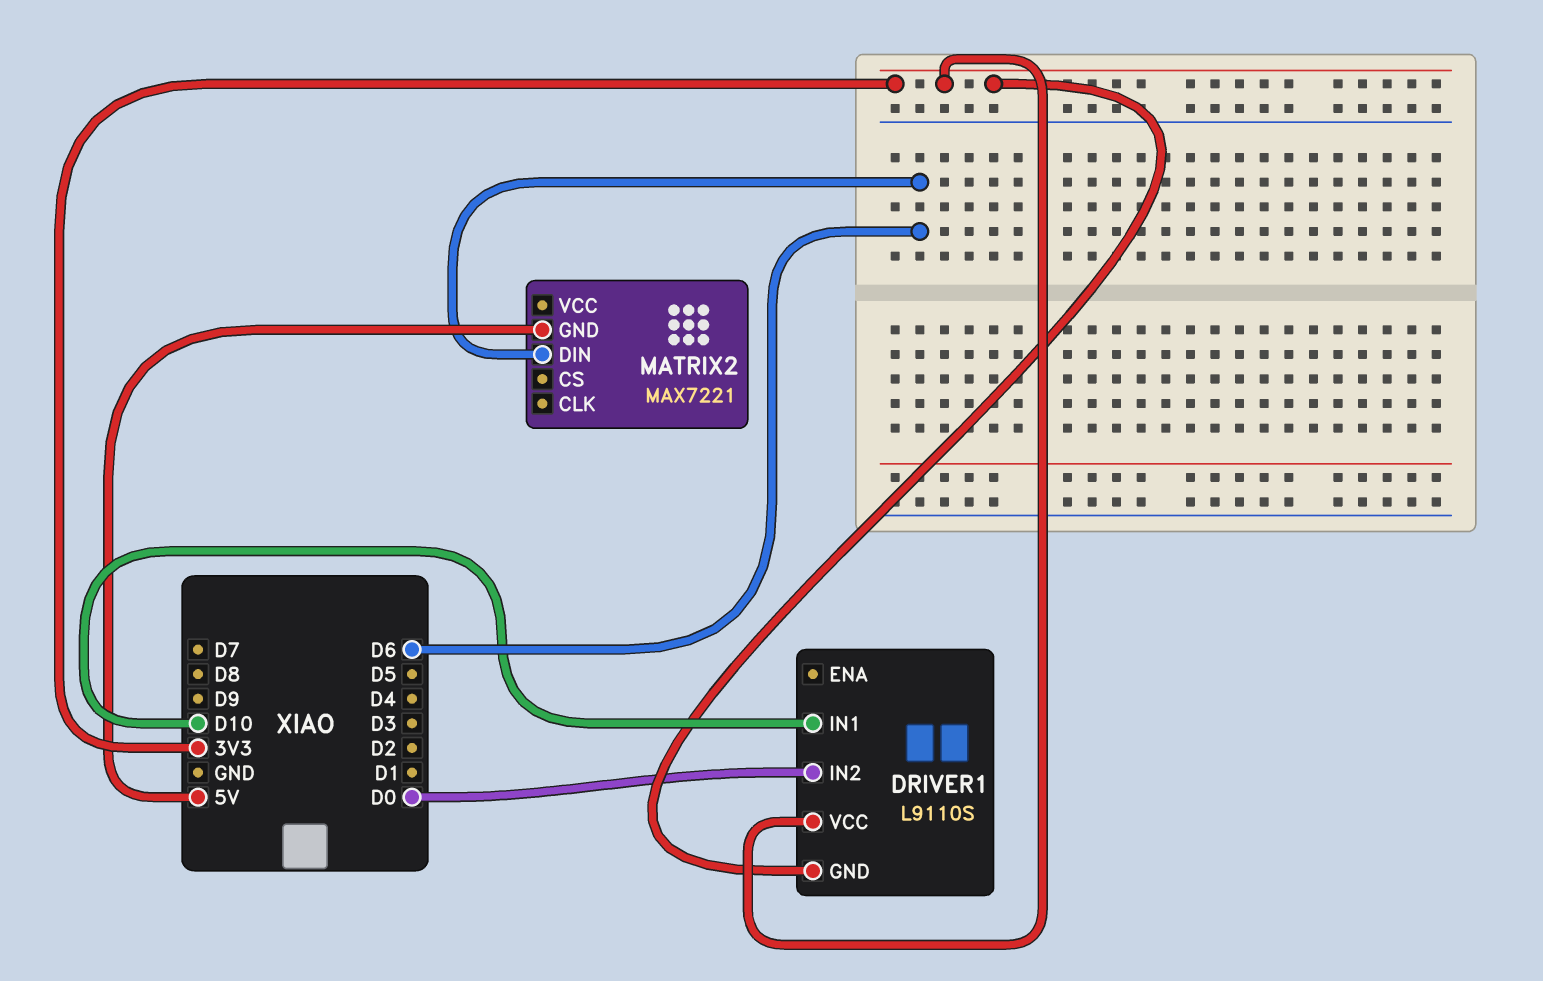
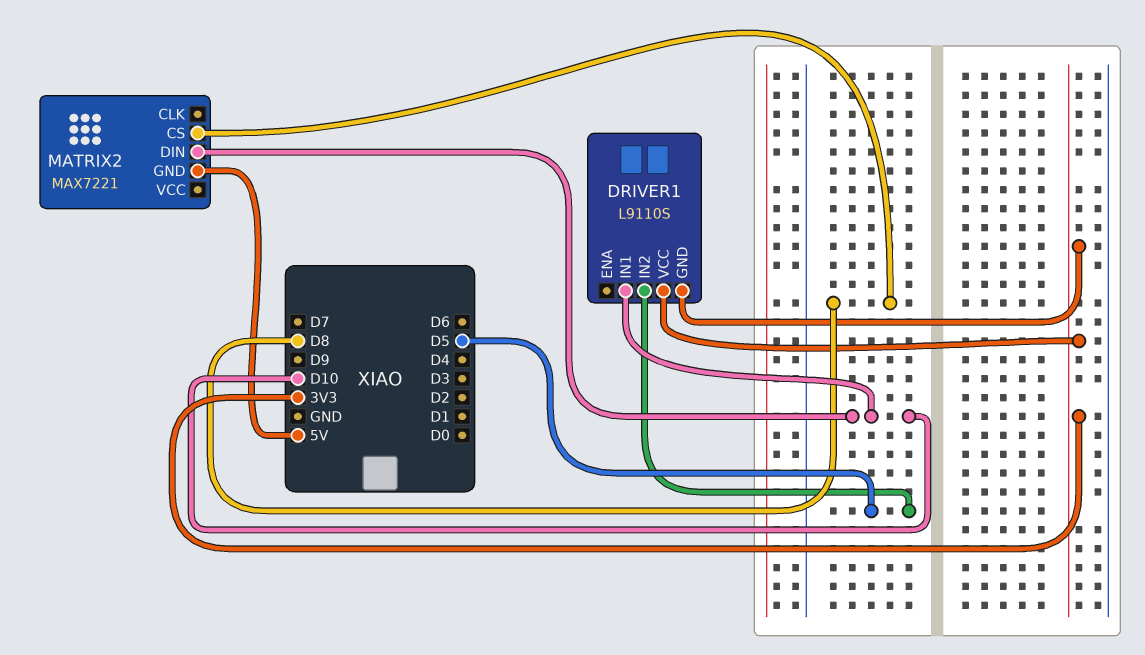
DRIVER1 pin IN2: D0 -> D5
MATRIX2 pin CS: none -> D8
MATRIX2 pin DIN: D6 -> D10

